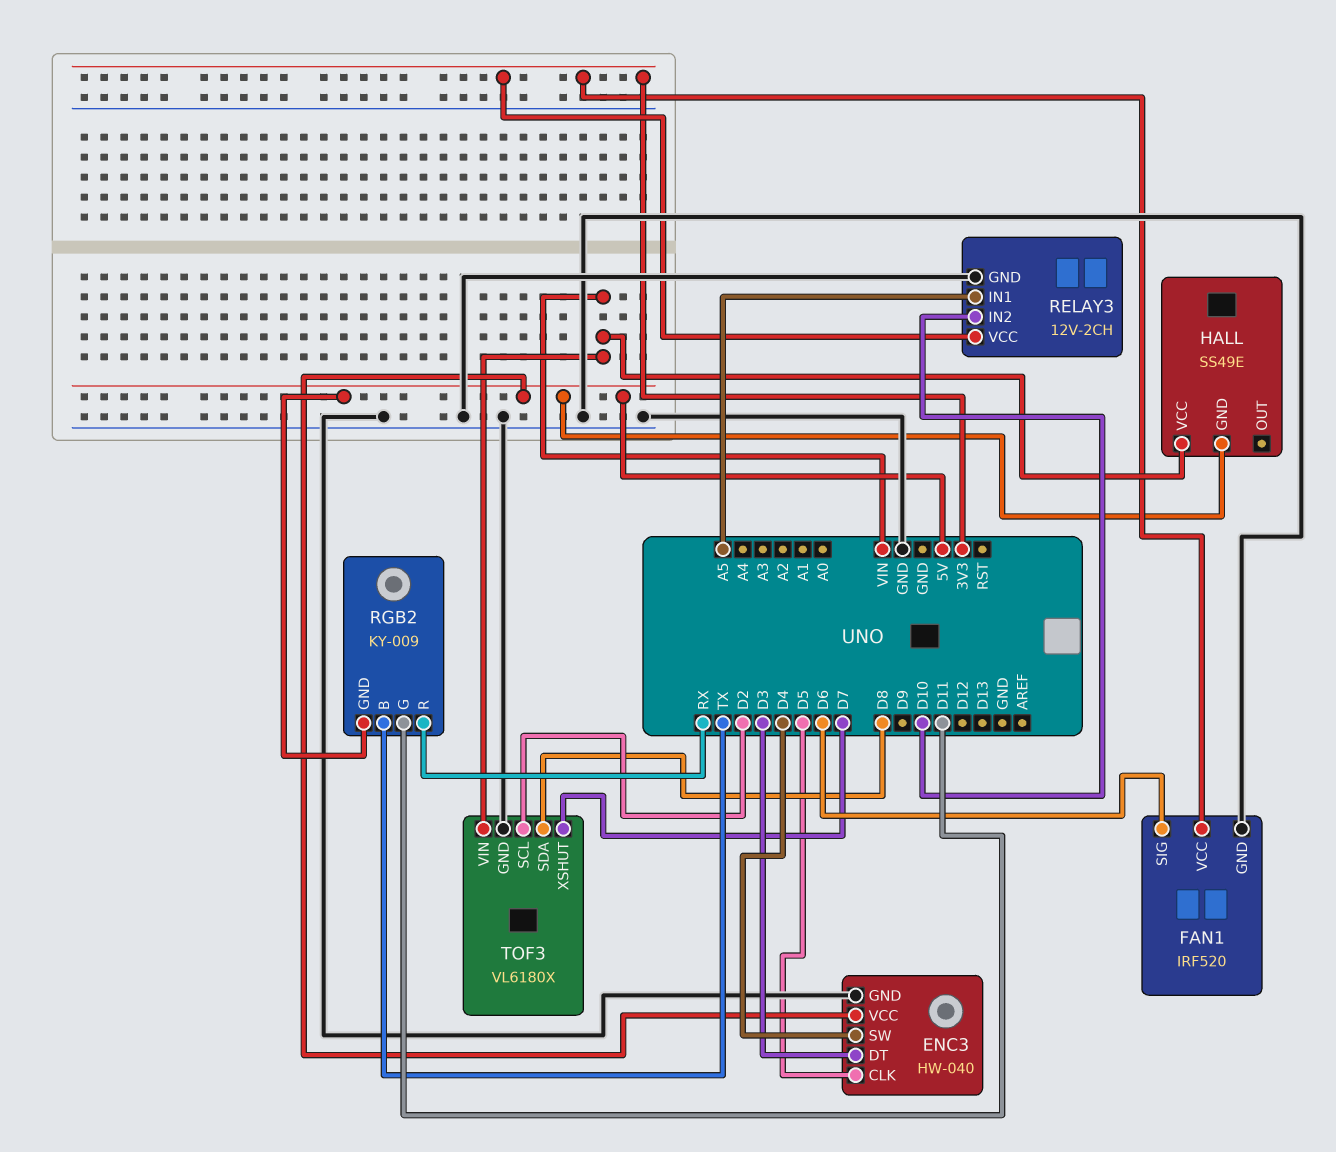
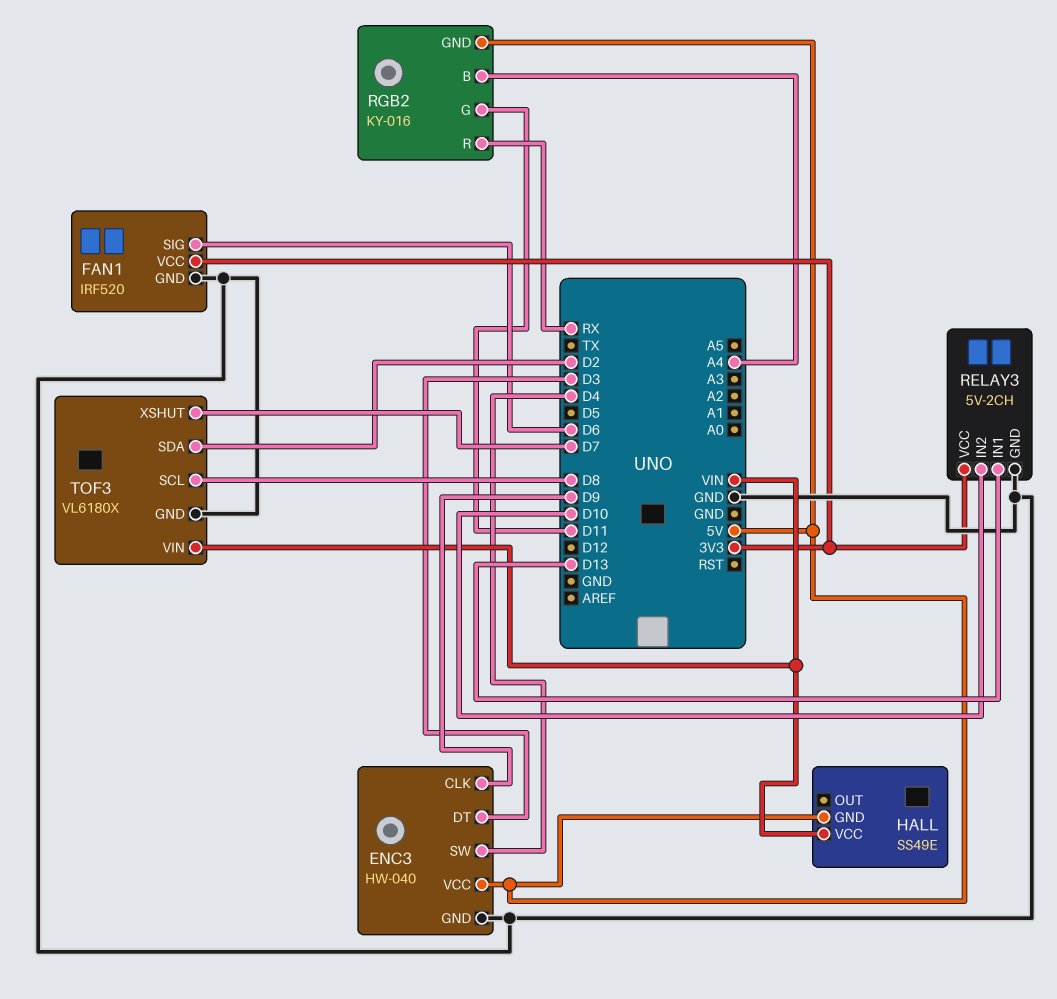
ENC3 pin CLK: D5 -> D9
RELAY3: 12V-2CH -> 5V-2CH
RELAY3 pin IN1: A5 -> D13
RGB2: KY-009 -> KY-016
RGB2 pin B: TX -> A4
TOF3 pin SCL: D2 -> D8
TOF3 pin SDA: D8 -> D2

